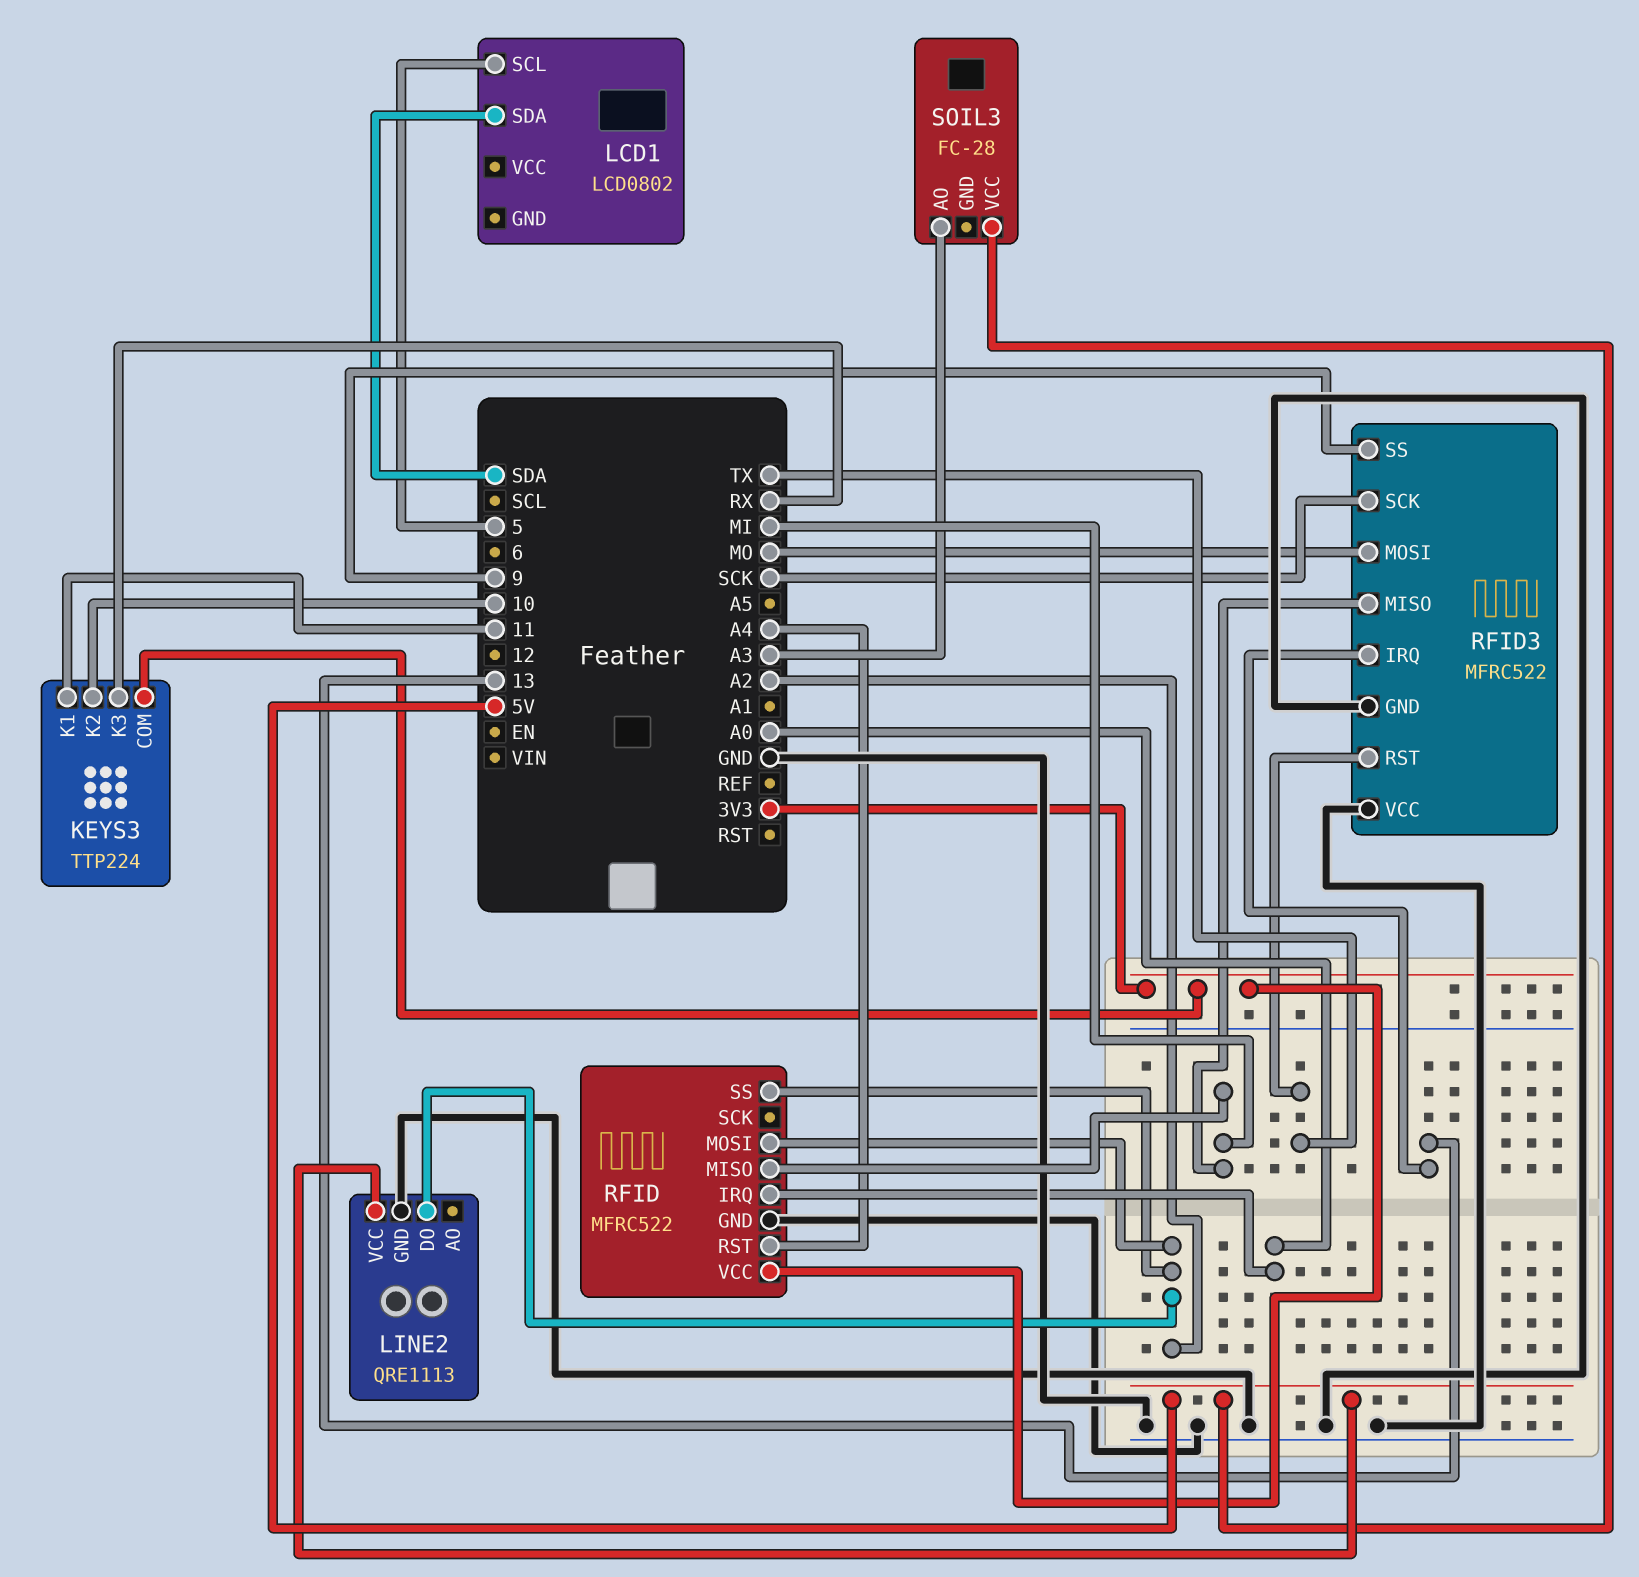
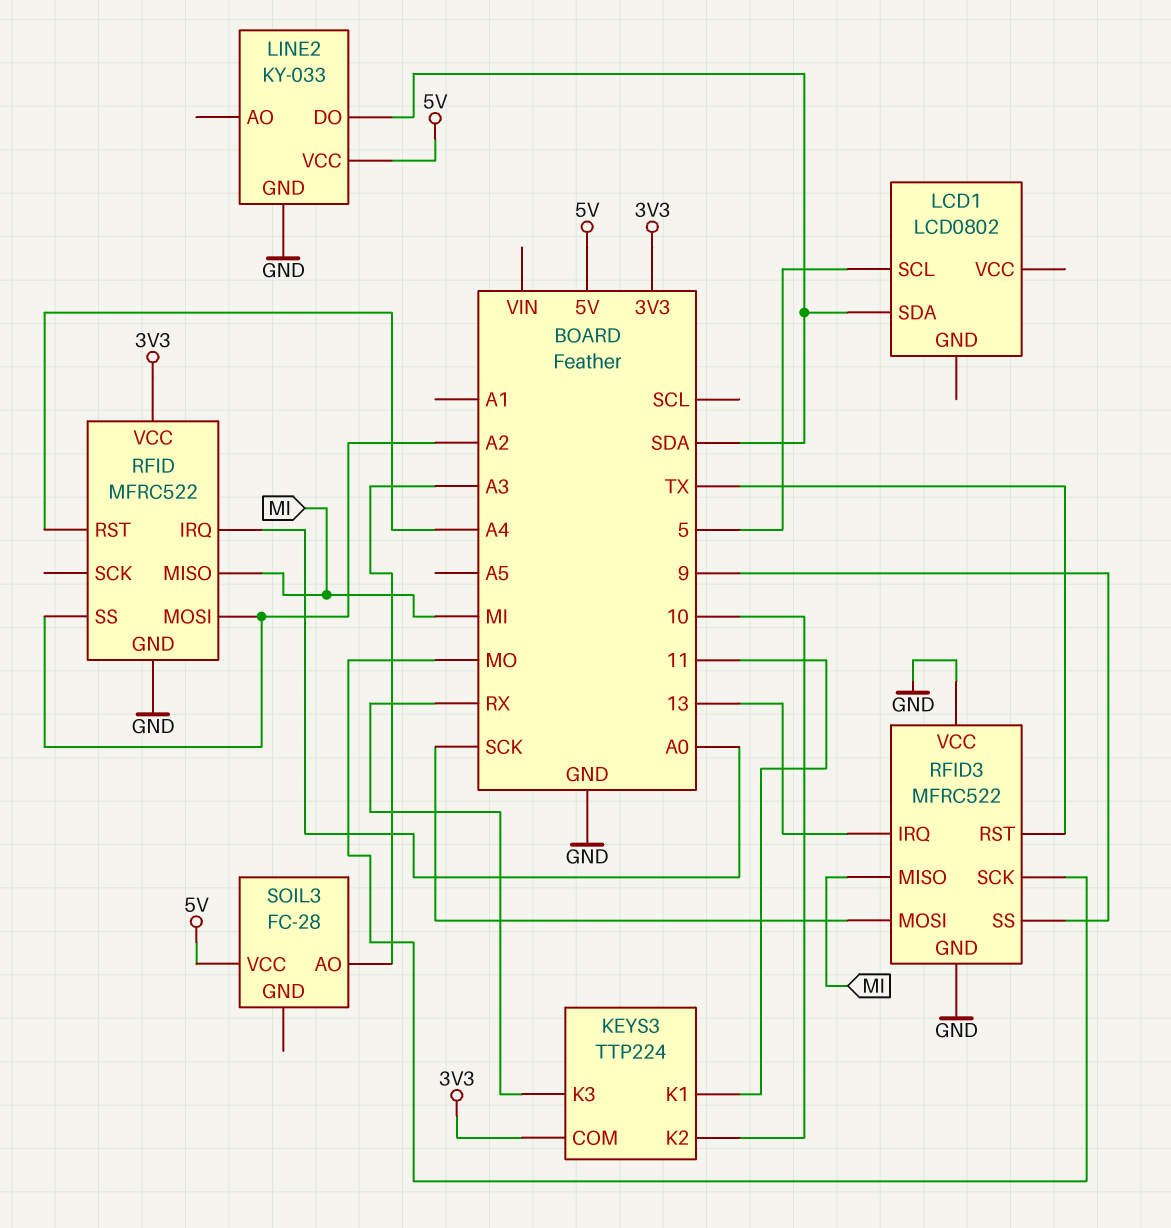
LINE2: QRE1113 -> KY-033
LINE2 pin DO: A2 -> SDA
RFID3 pin MOSI: MO -> SCK
RFID3 pin SCK: SCK -> MO

